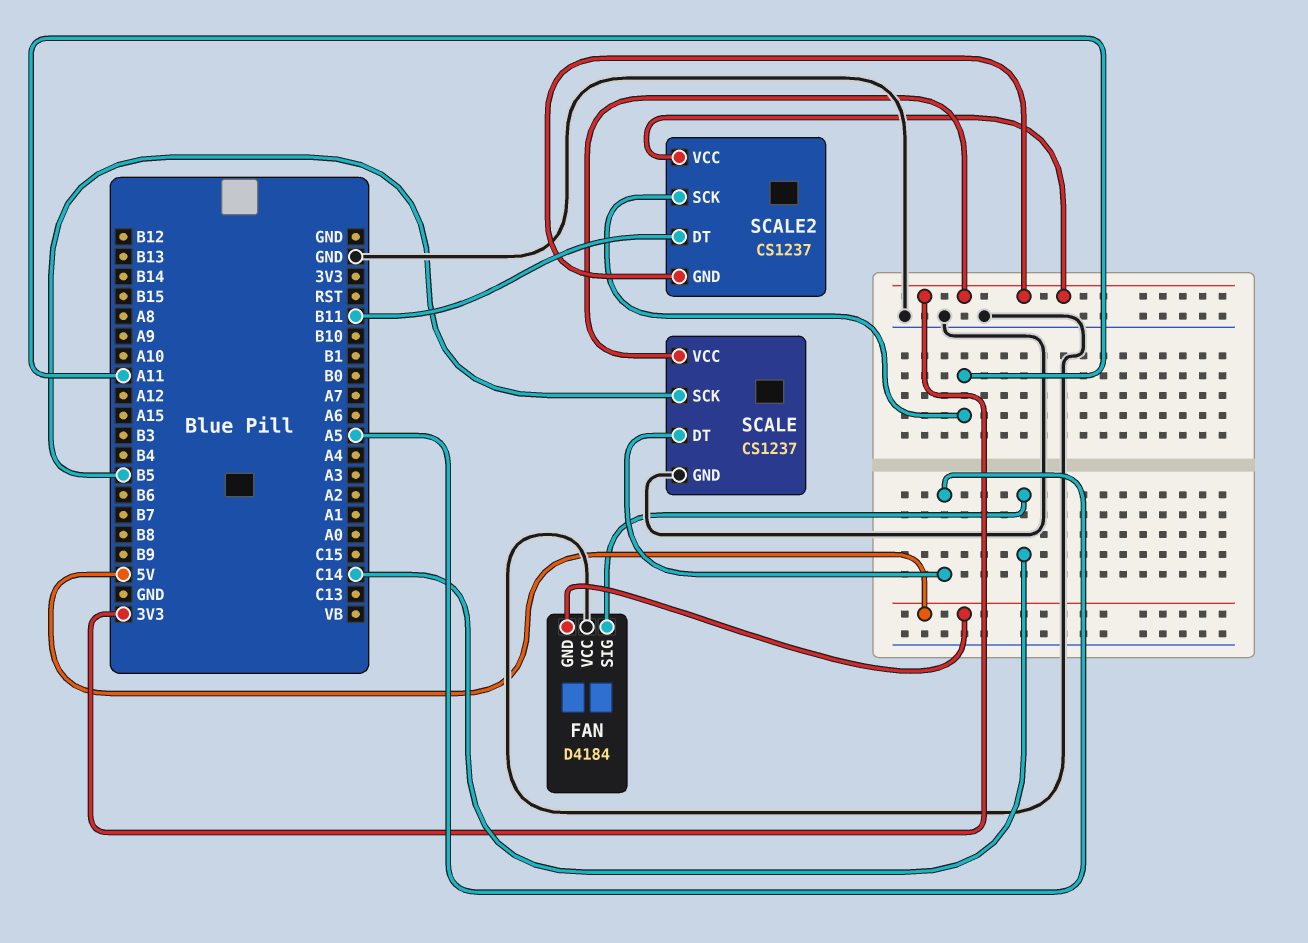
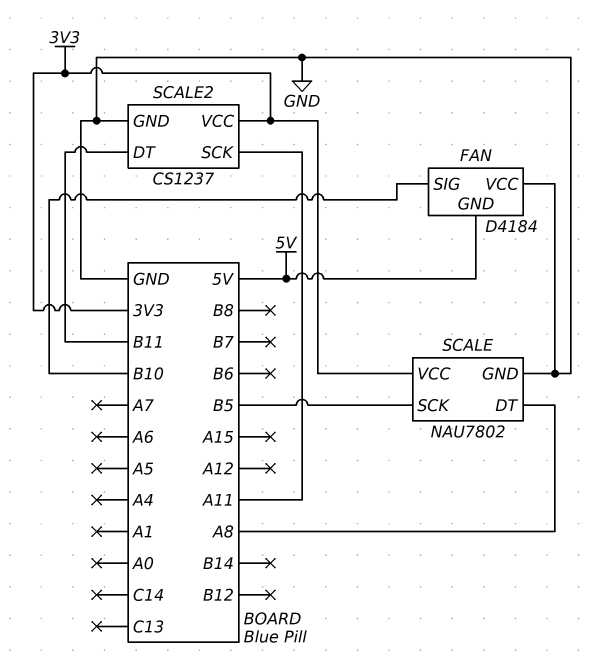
FAN pin SIG: C14 -> B10
SCALE: CS1237 -> NAU7802
SCALE pin DT: A5 -> A8
SCALE2 pin GND: 3V3 -> GND

